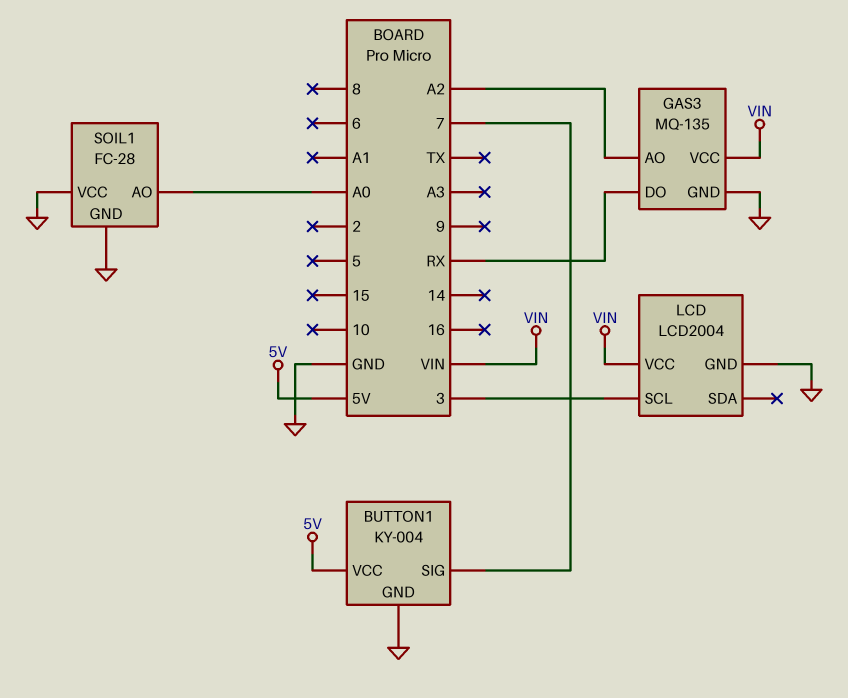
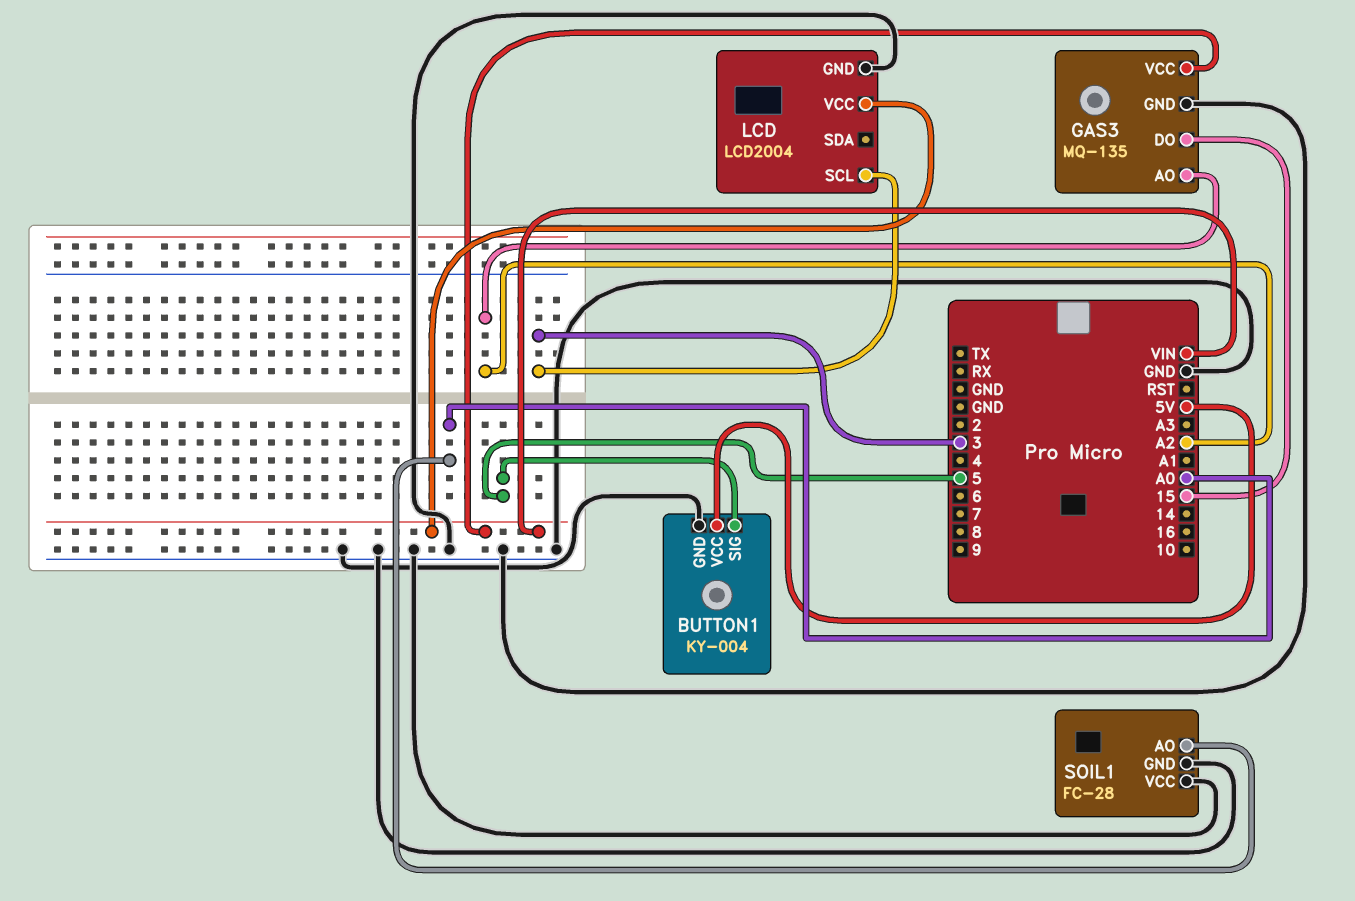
BUTTON1 pin SIG: 7 -> 5
GAS3 pin DO: RX -> 15

